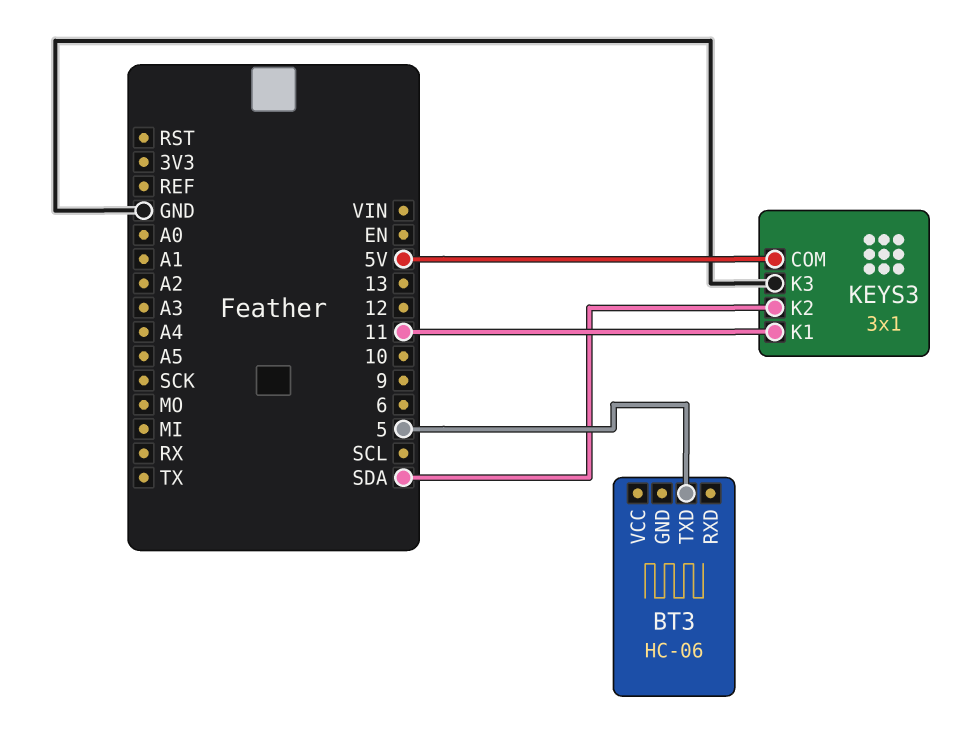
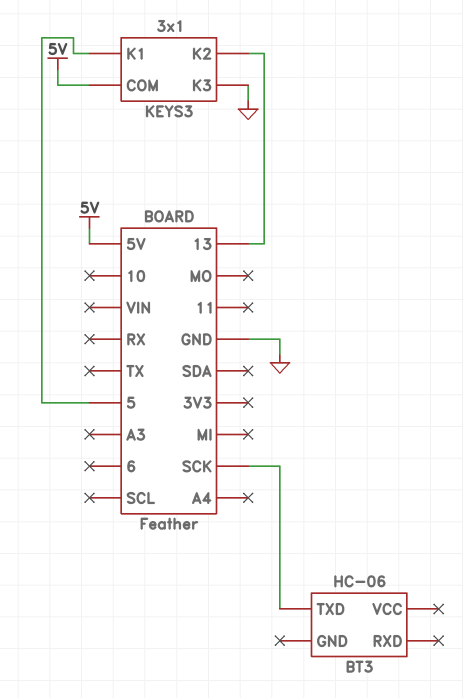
BT3 pin TXD: 5 -> SCK
KEYS3 pin K1: 11 -> 5
KEYS3 pin K2: SDA -> 13

